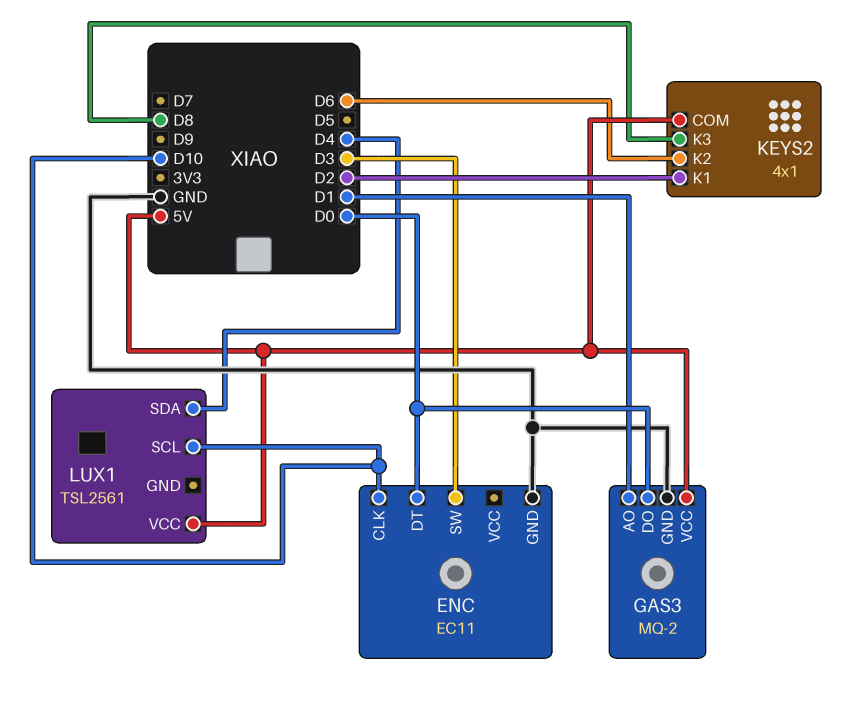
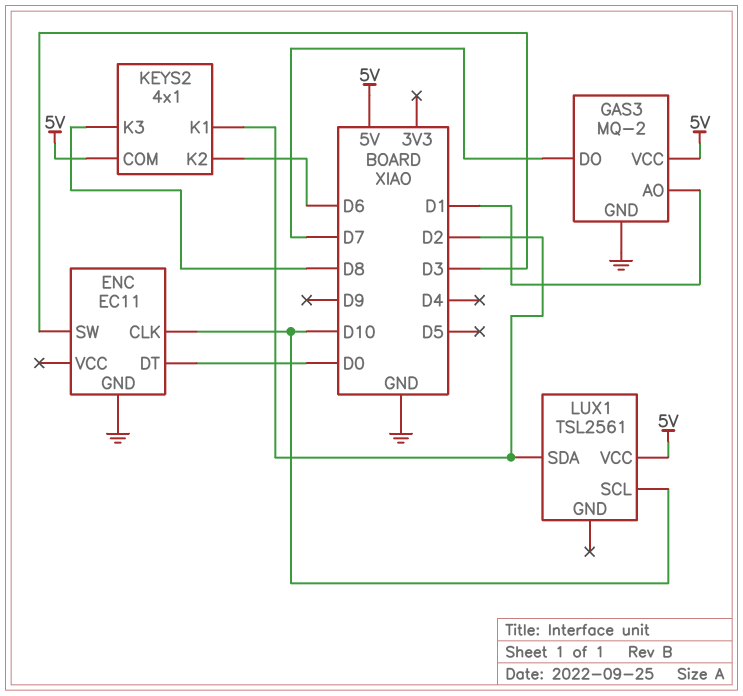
GAS3 pin DO: D0 -> D7
LUX1 pin SDA: D4 -> D2

